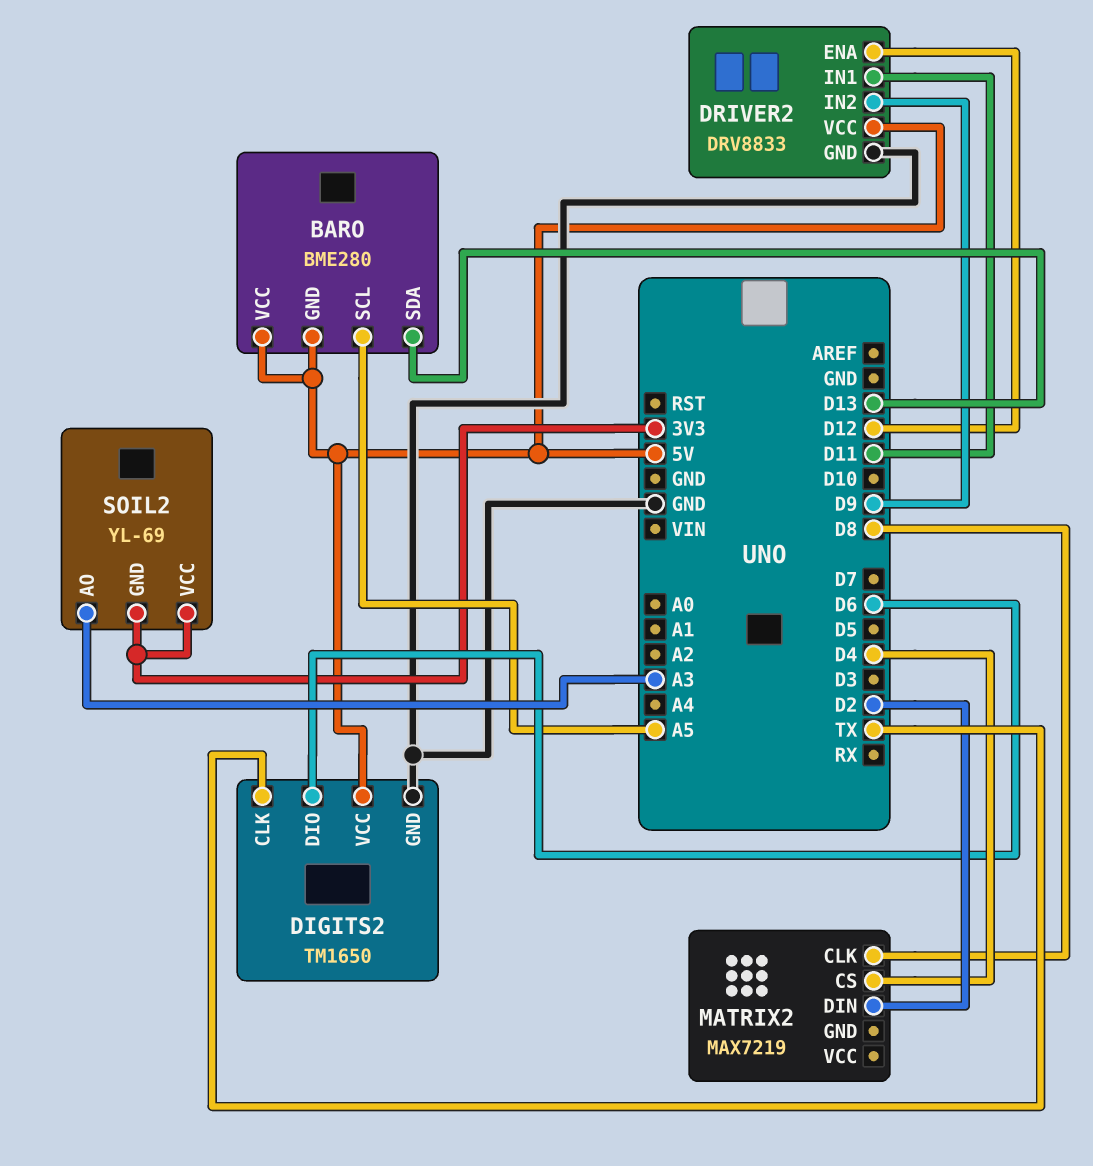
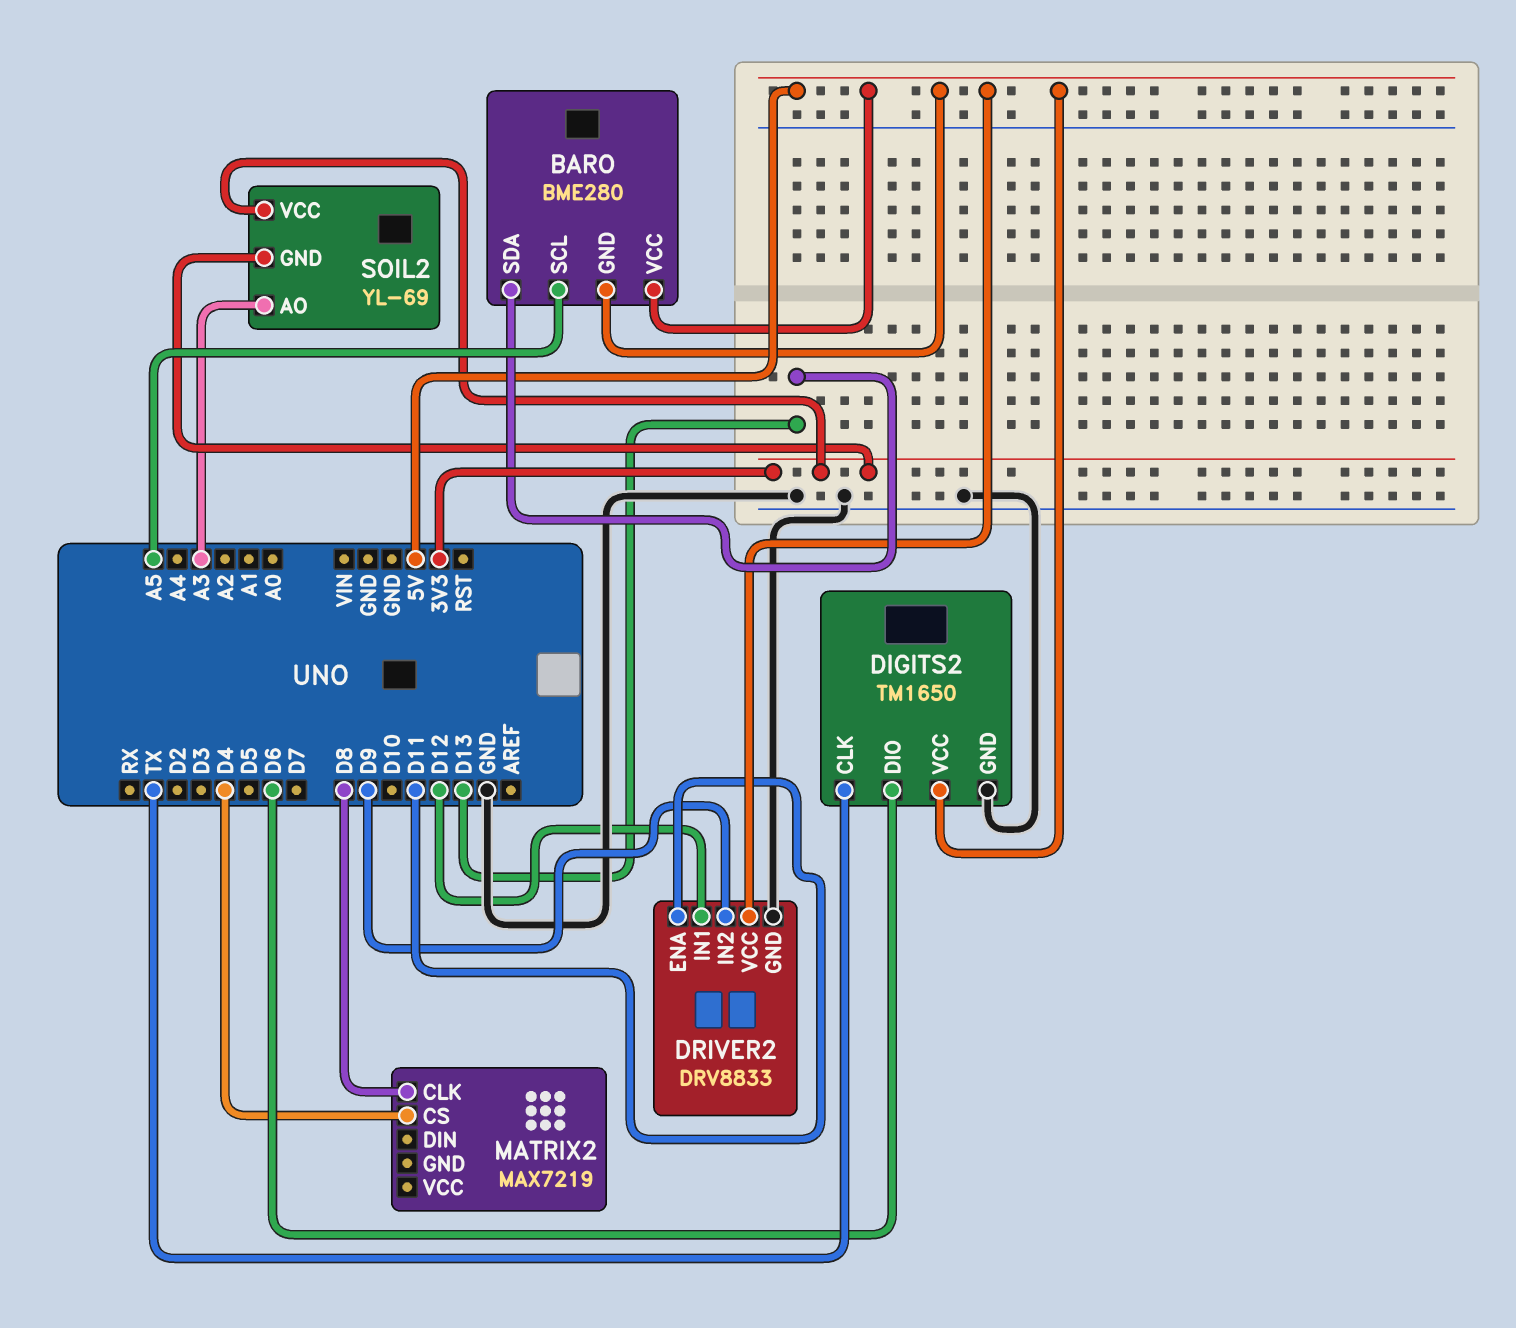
DRIVER2 pin ENA: D12 -> D11
DRIVER2 pin IN1: D11 -> D12
MATRIX2 pin DIN: D2 -> none

